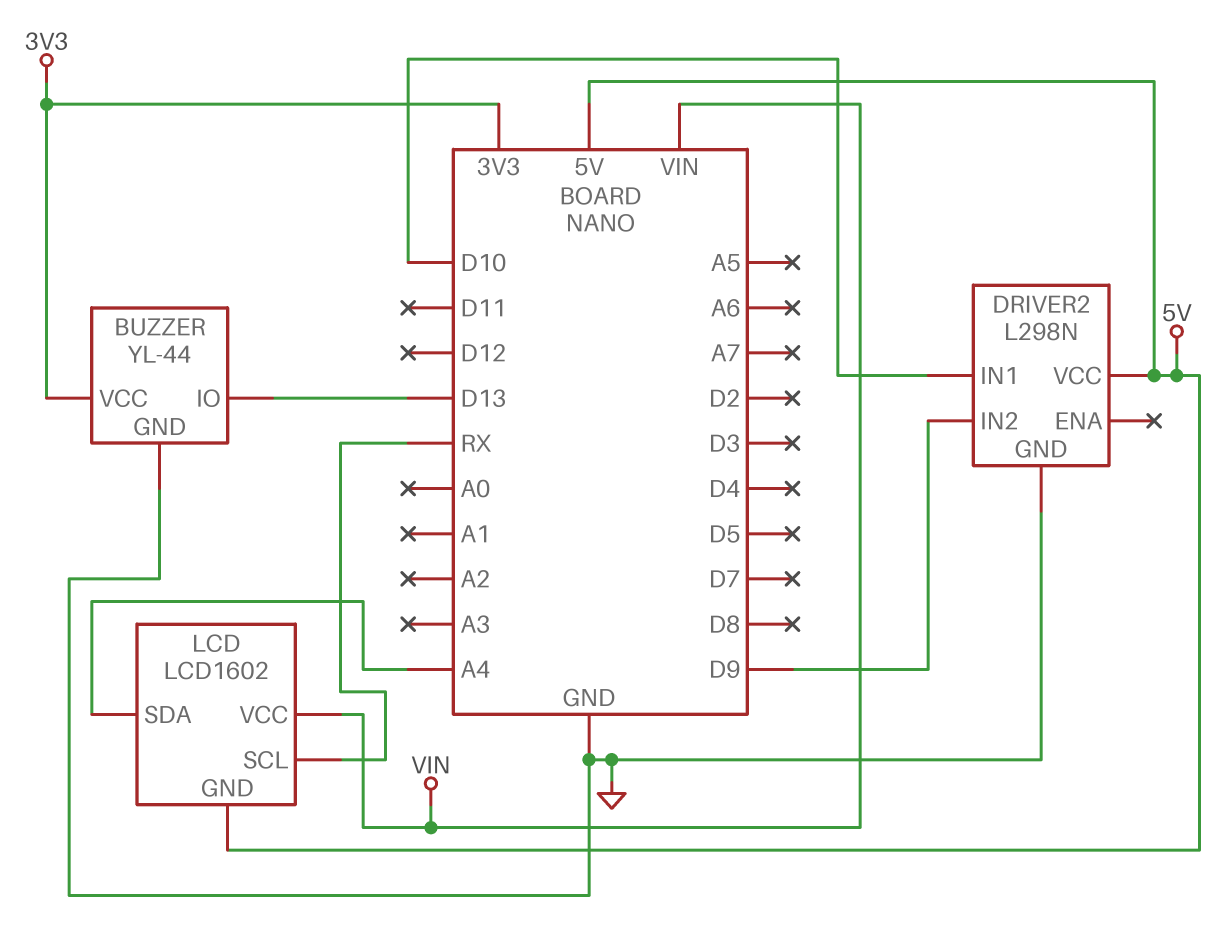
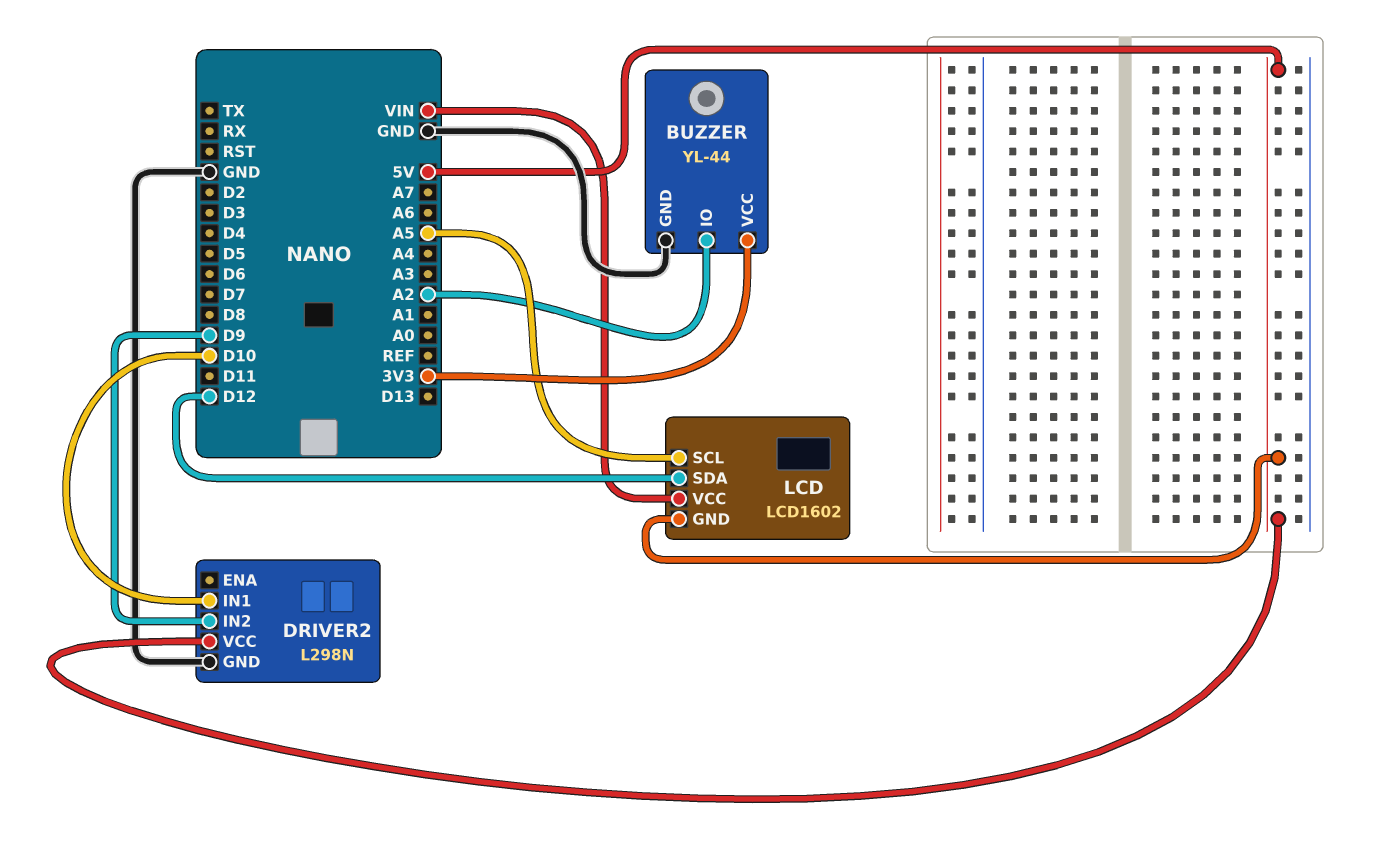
BUZZER pin IO: D13 -> A2
LCD pin SCL: RX -> A5
LCD pin SDA: A4 -> D12

